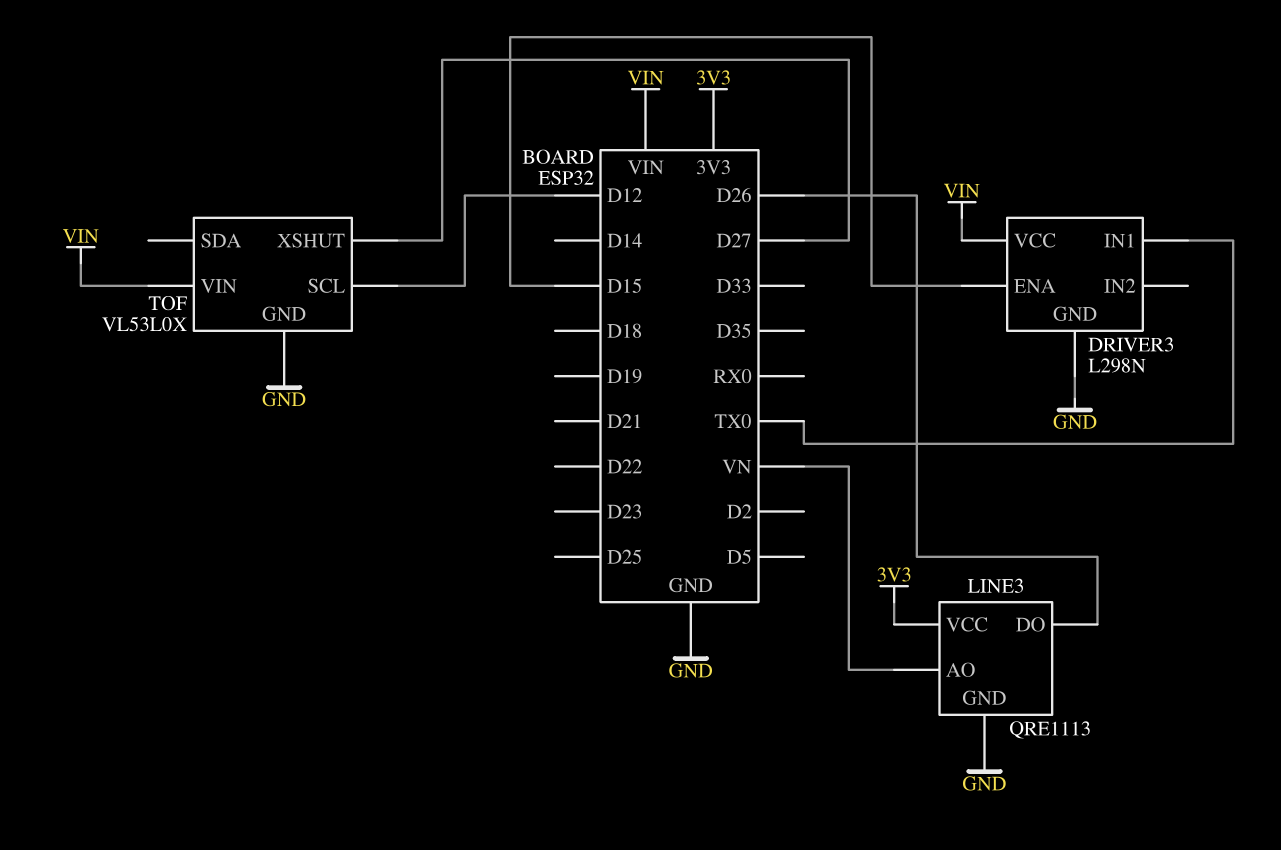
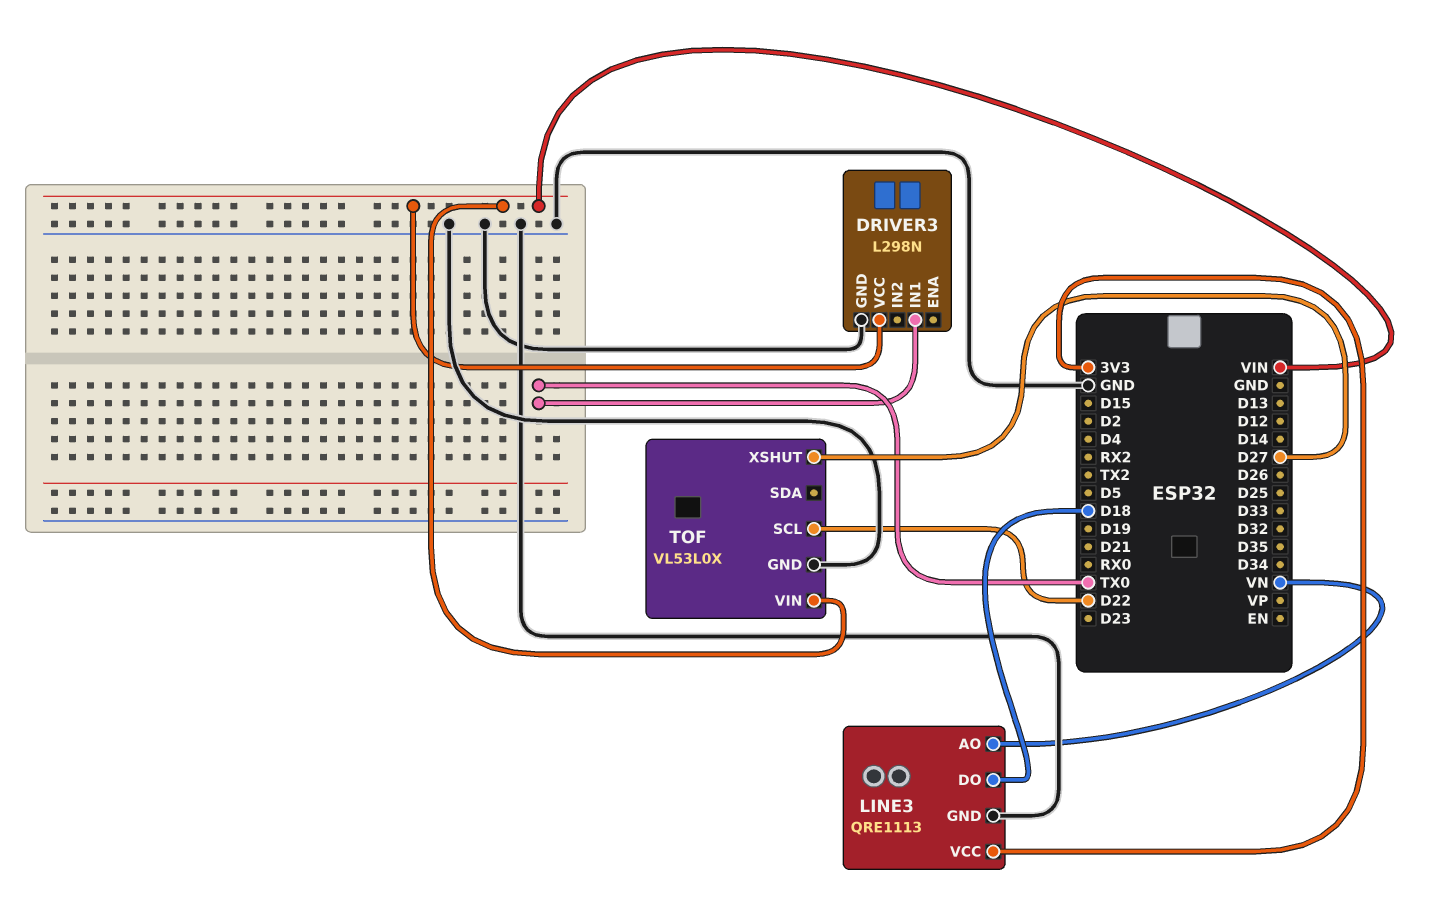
DRIVER3 pin ENA: D15 -> none
LINE3 pin DO: D26 -> D18
TOF pin SCL: D12 -> D22

